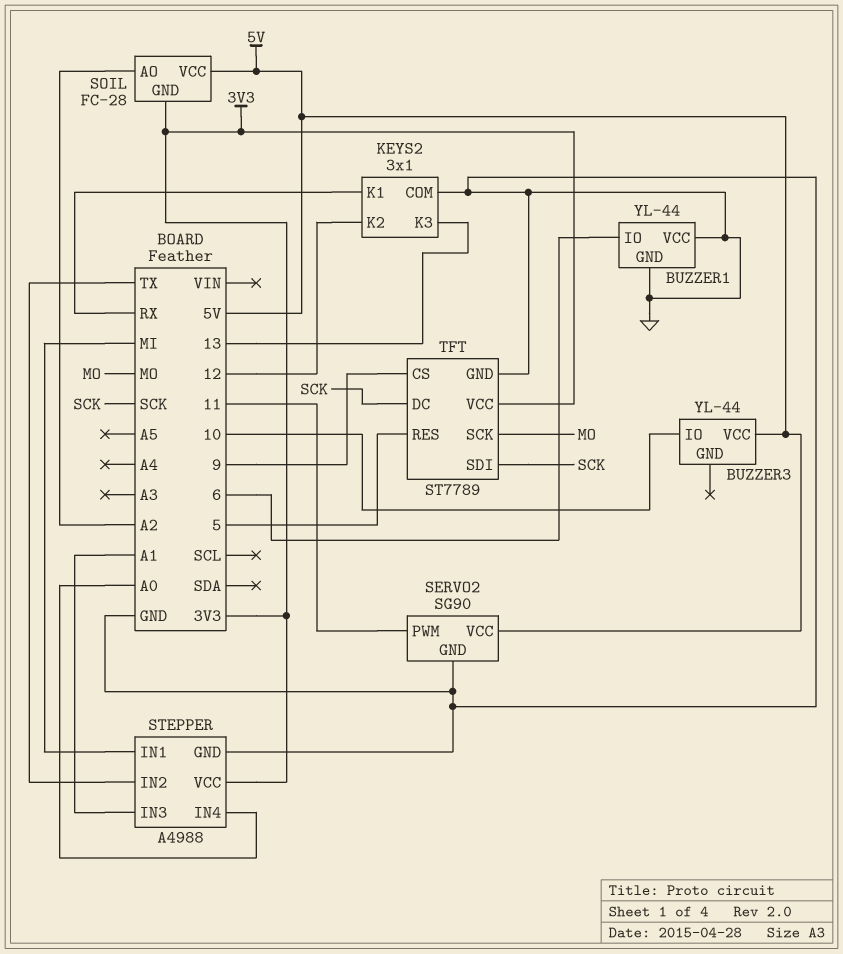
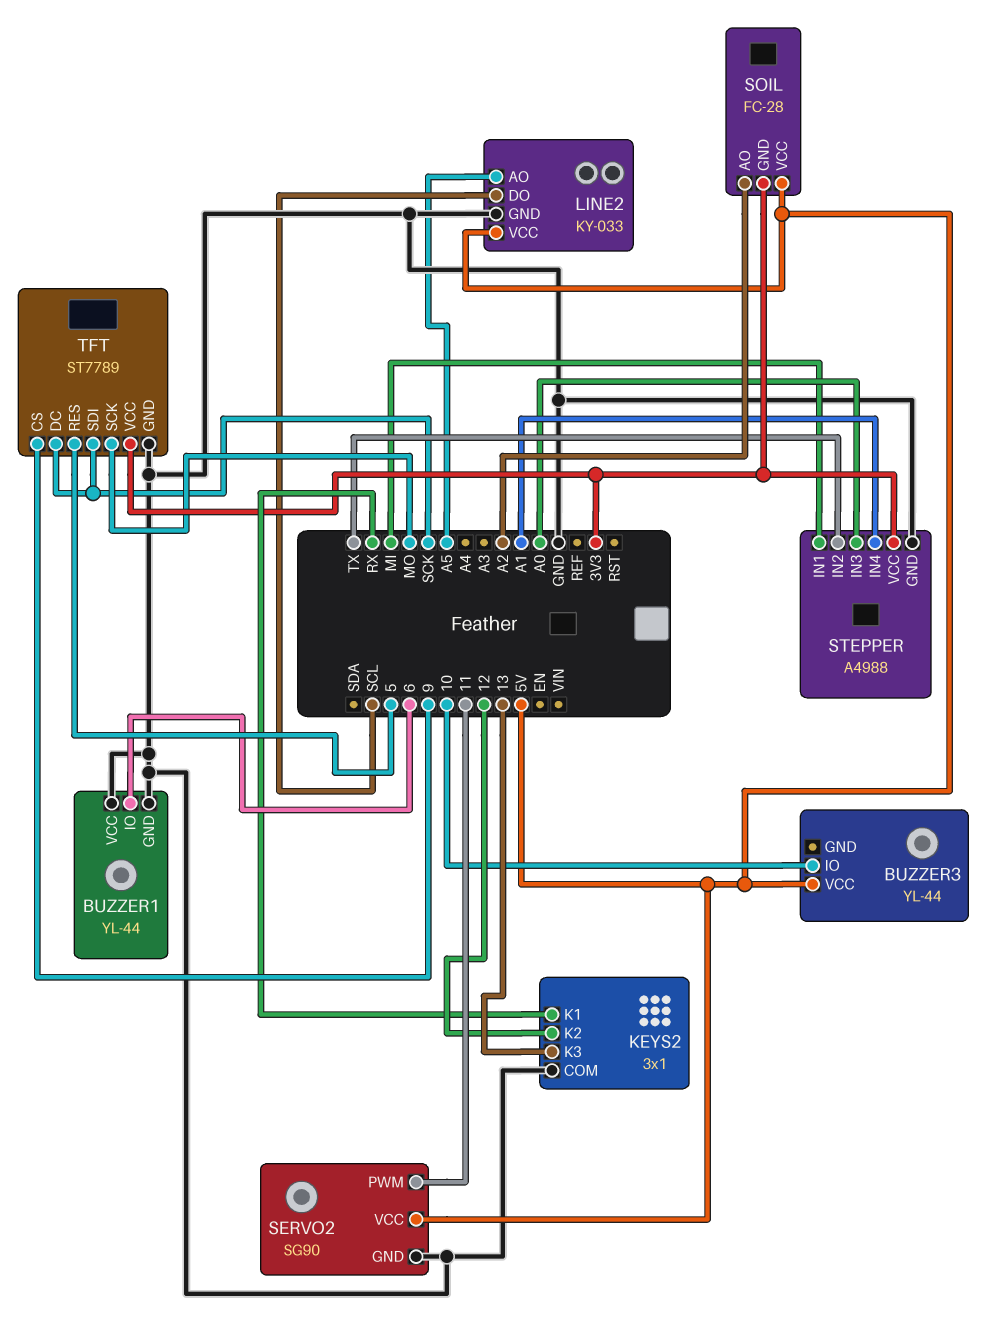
LINE2: none -> KY-033
LINE2 pin AO: none -> A5
LINE2 pin DO: none -> SCL
LINE2 pin GND: none -> GND
LINE2 pin VCC: none -> 5V
STEPPER pin IN3: A1 -> A0
STEPPER pin IN4: A0 -> A1

